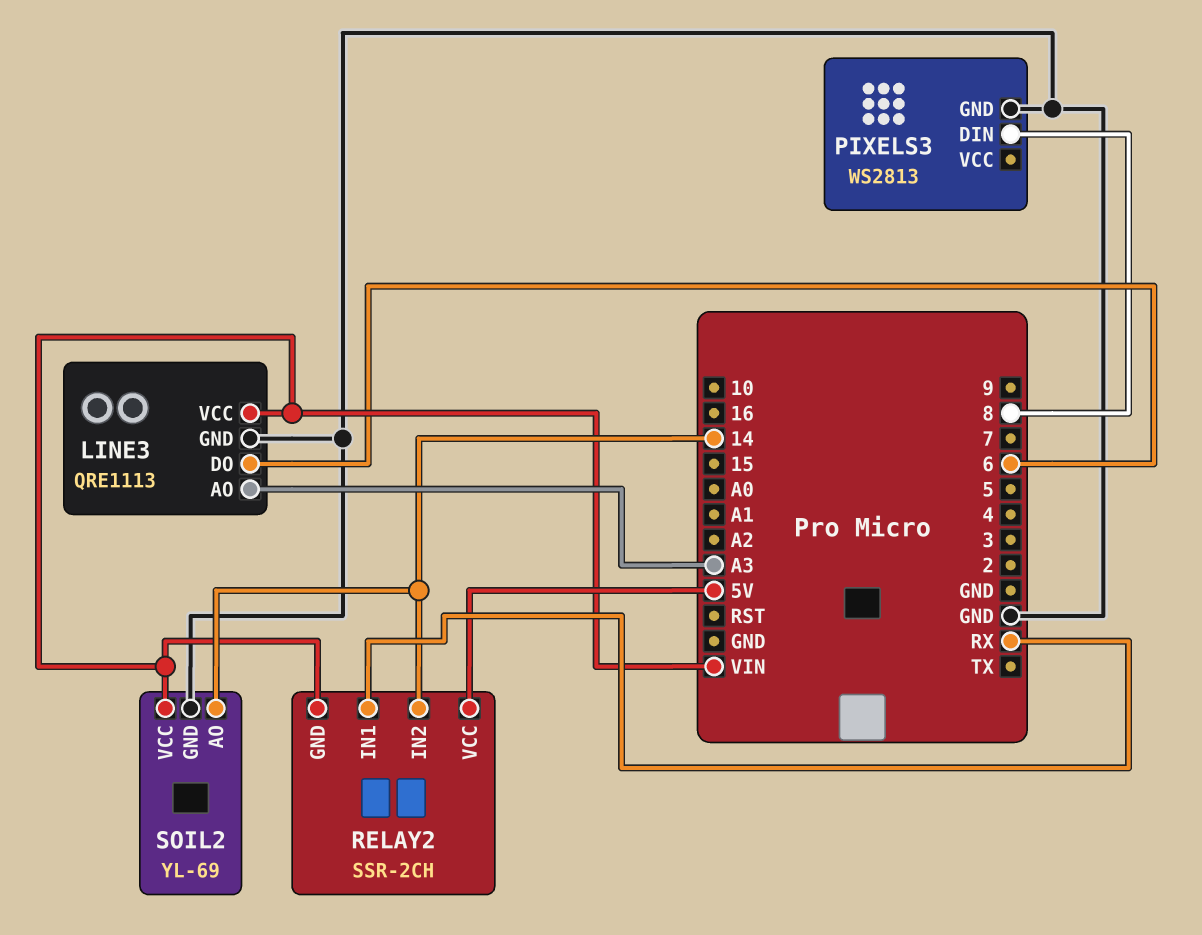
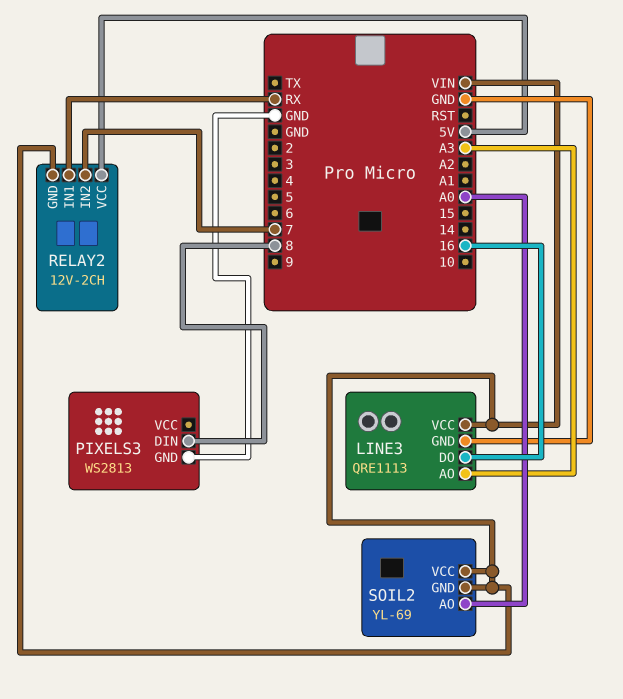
LINE3 pin DO: 6 -> 16
RELAY2: SSR-2CH -> 12V-2CH
RELAY2 pin IN2: 14 -> 7
SOIL2 pin AO: 14 -> A0
SOIL2 pin GND: GND -> VIN

